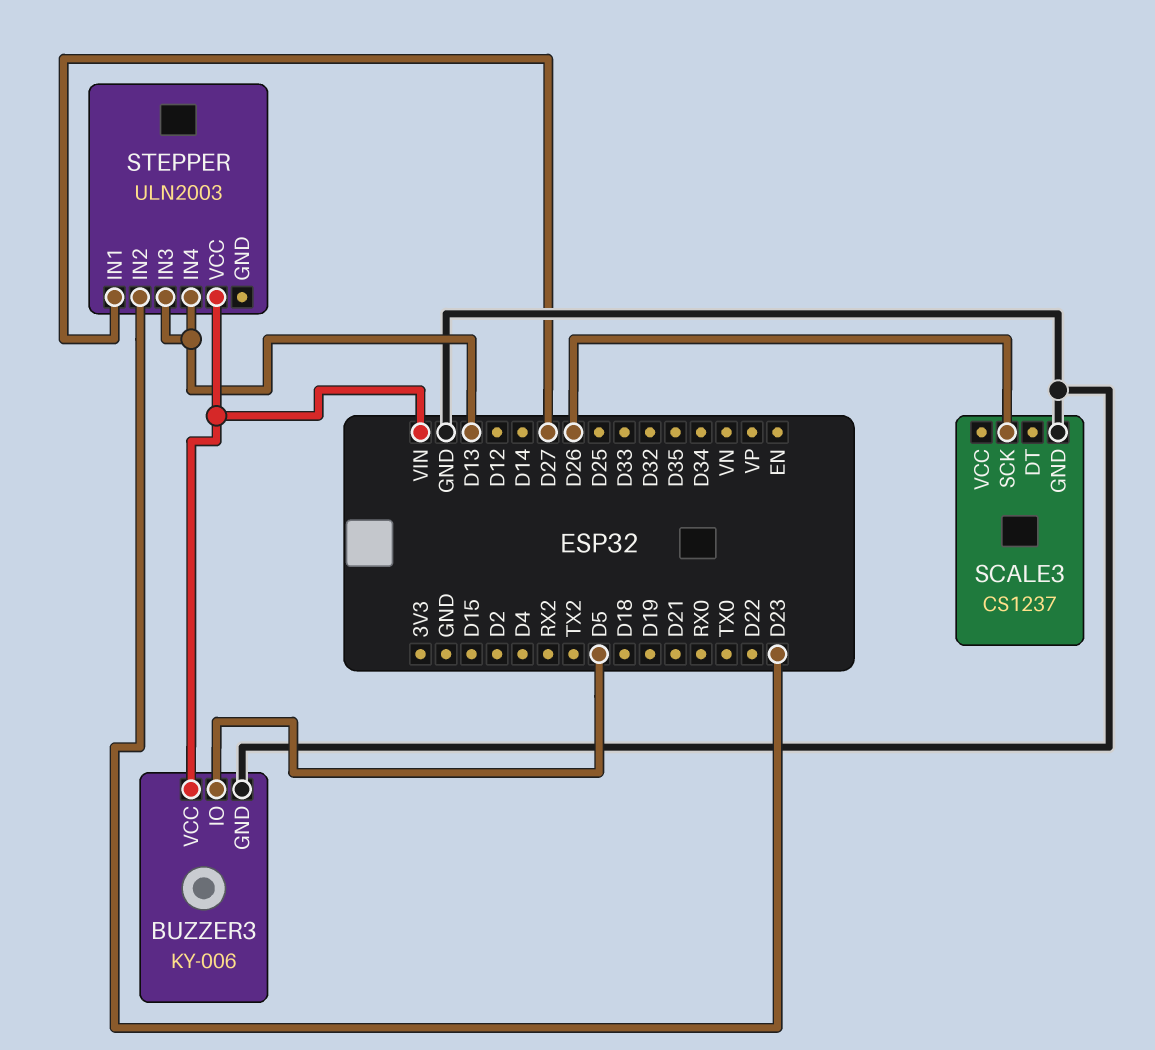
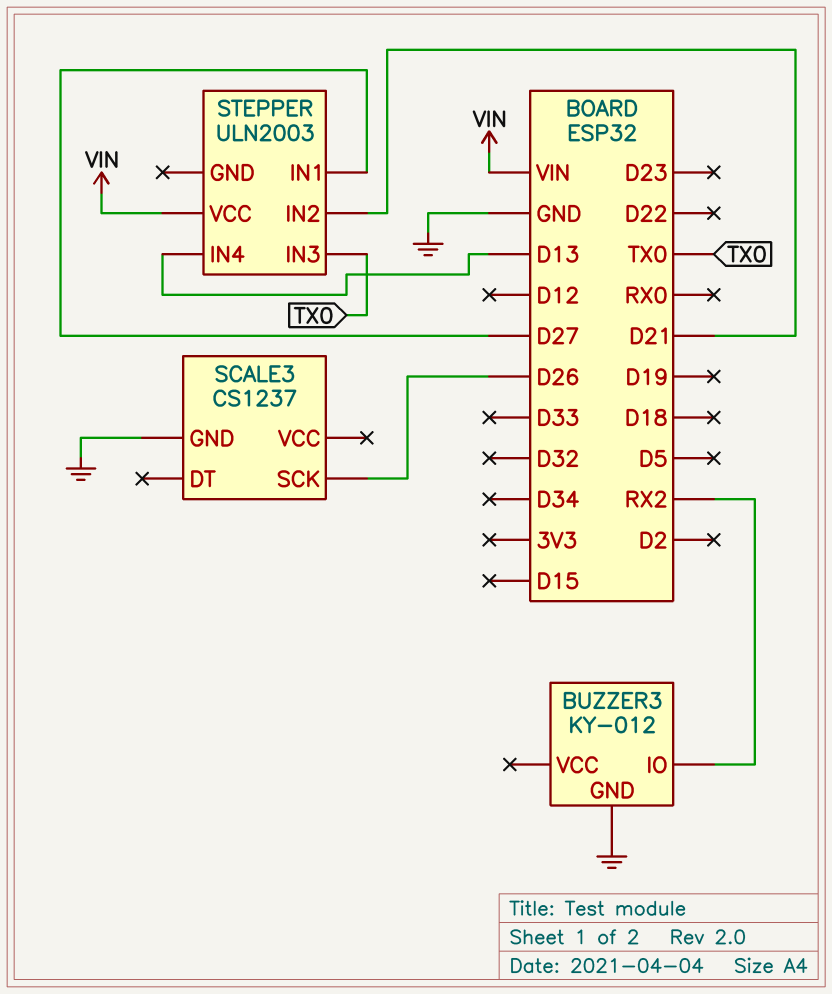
BUZZER3: KY-006 -> KY-012
BUZZER3 pin IO: D5 -> RX2
BUZZER3 pin VCC: VIN -> none
STEPPER pin IN2: D23 -> D21
STEPPER pin IN3: D13 -> TX0

